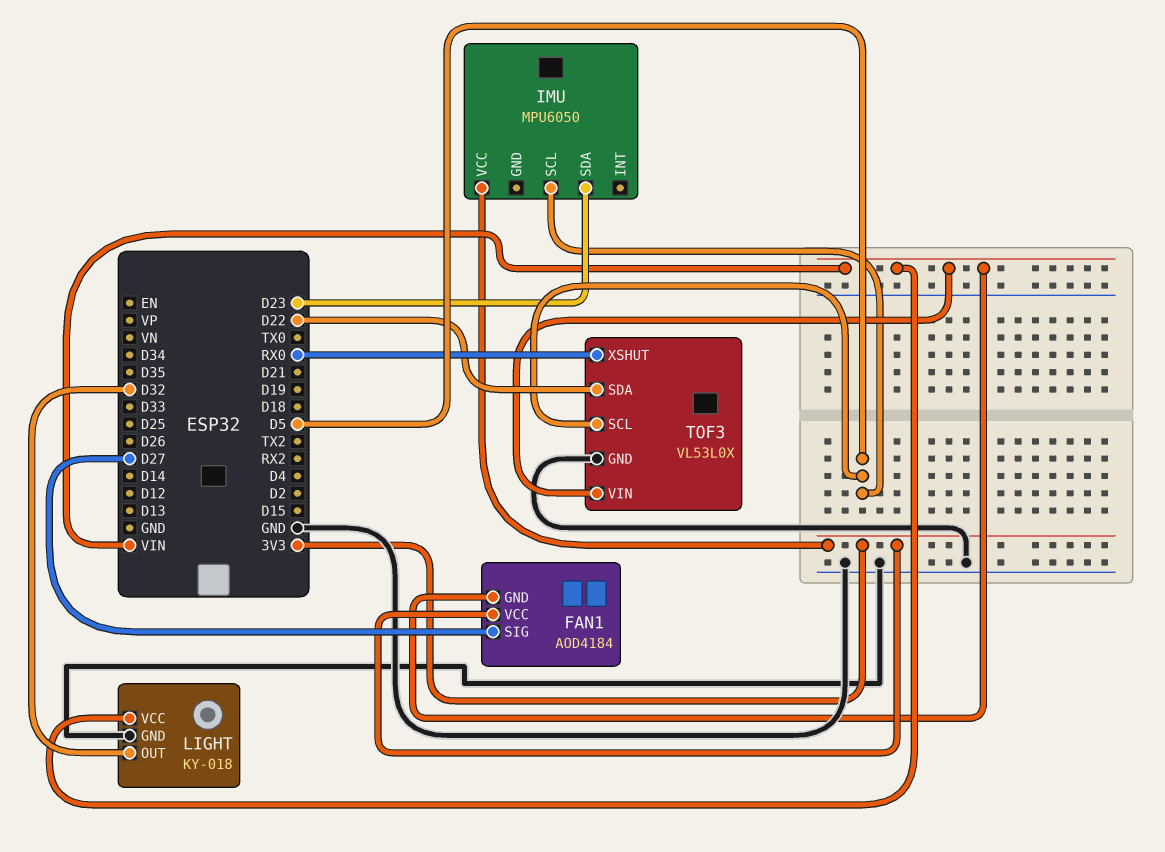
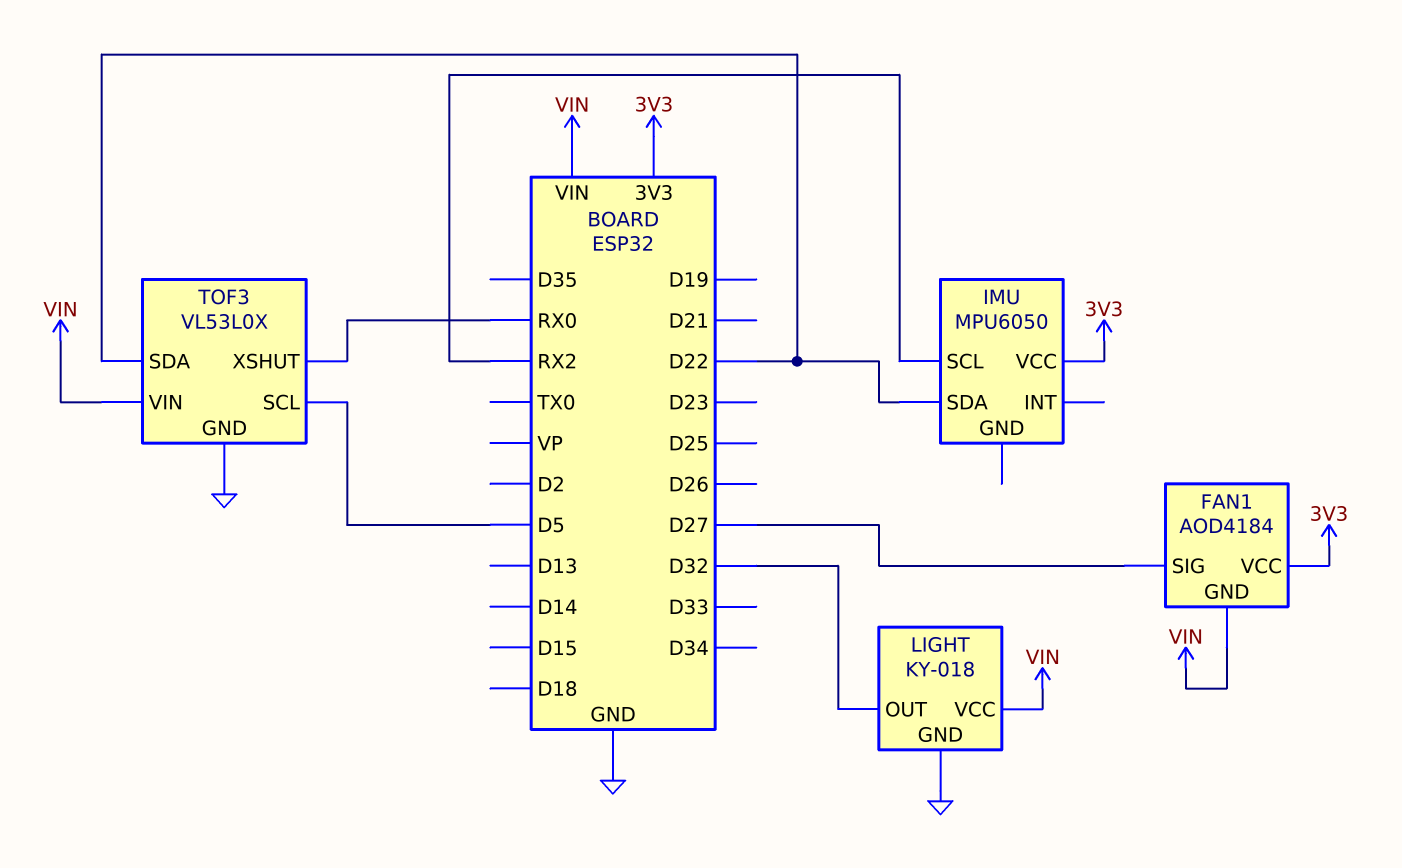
IMU pin SCL: D5 -> RX2
IMU pin SDA: D23 -> D22

